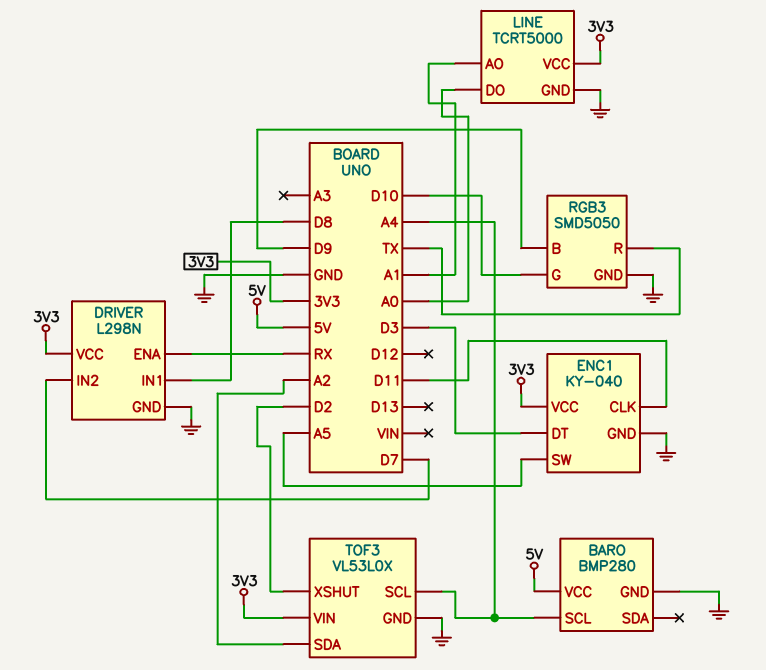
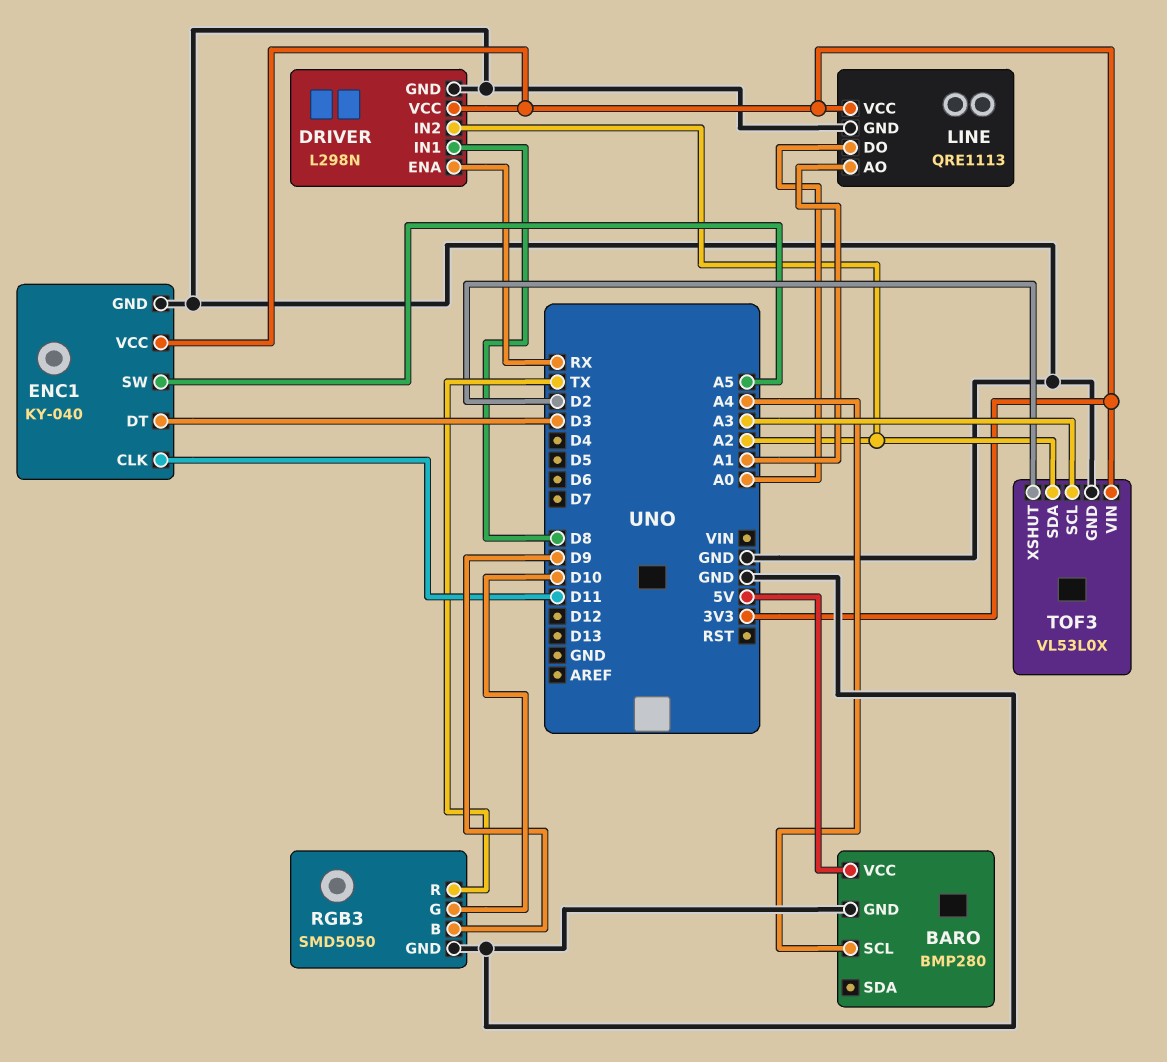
DRIVER pin IN2: D7 -> A2
LINE: TCRT5000 -> QRE1113
TOF3 pin SCL: A4 -> A3

